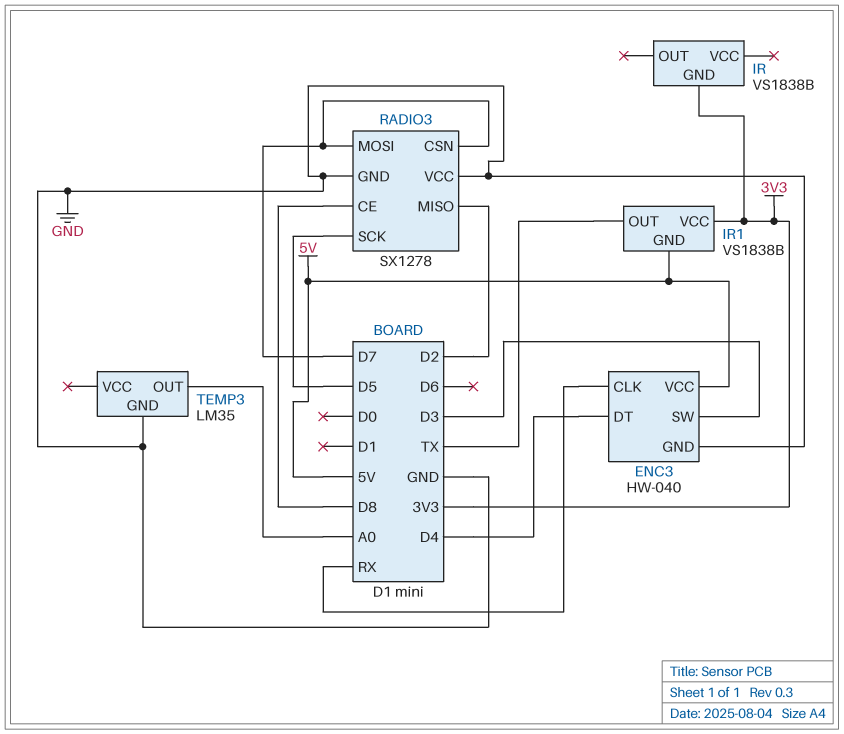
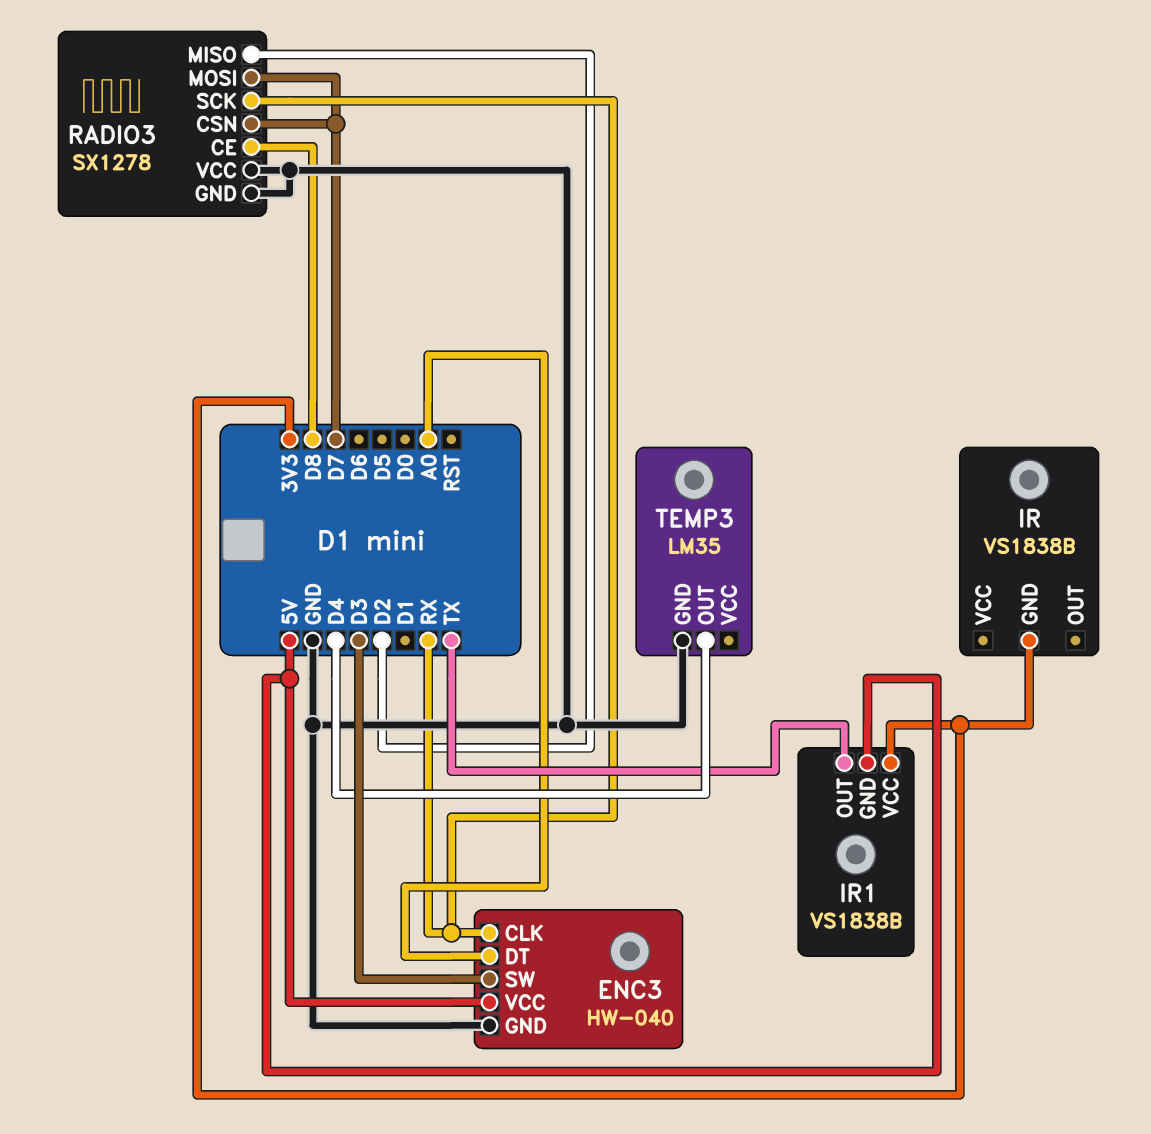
ENC3 pin DT: D4 -> A0
RADIO3 pin SCK: D5 -> RX
TEMP3 pin OUT: A0 -> D4

